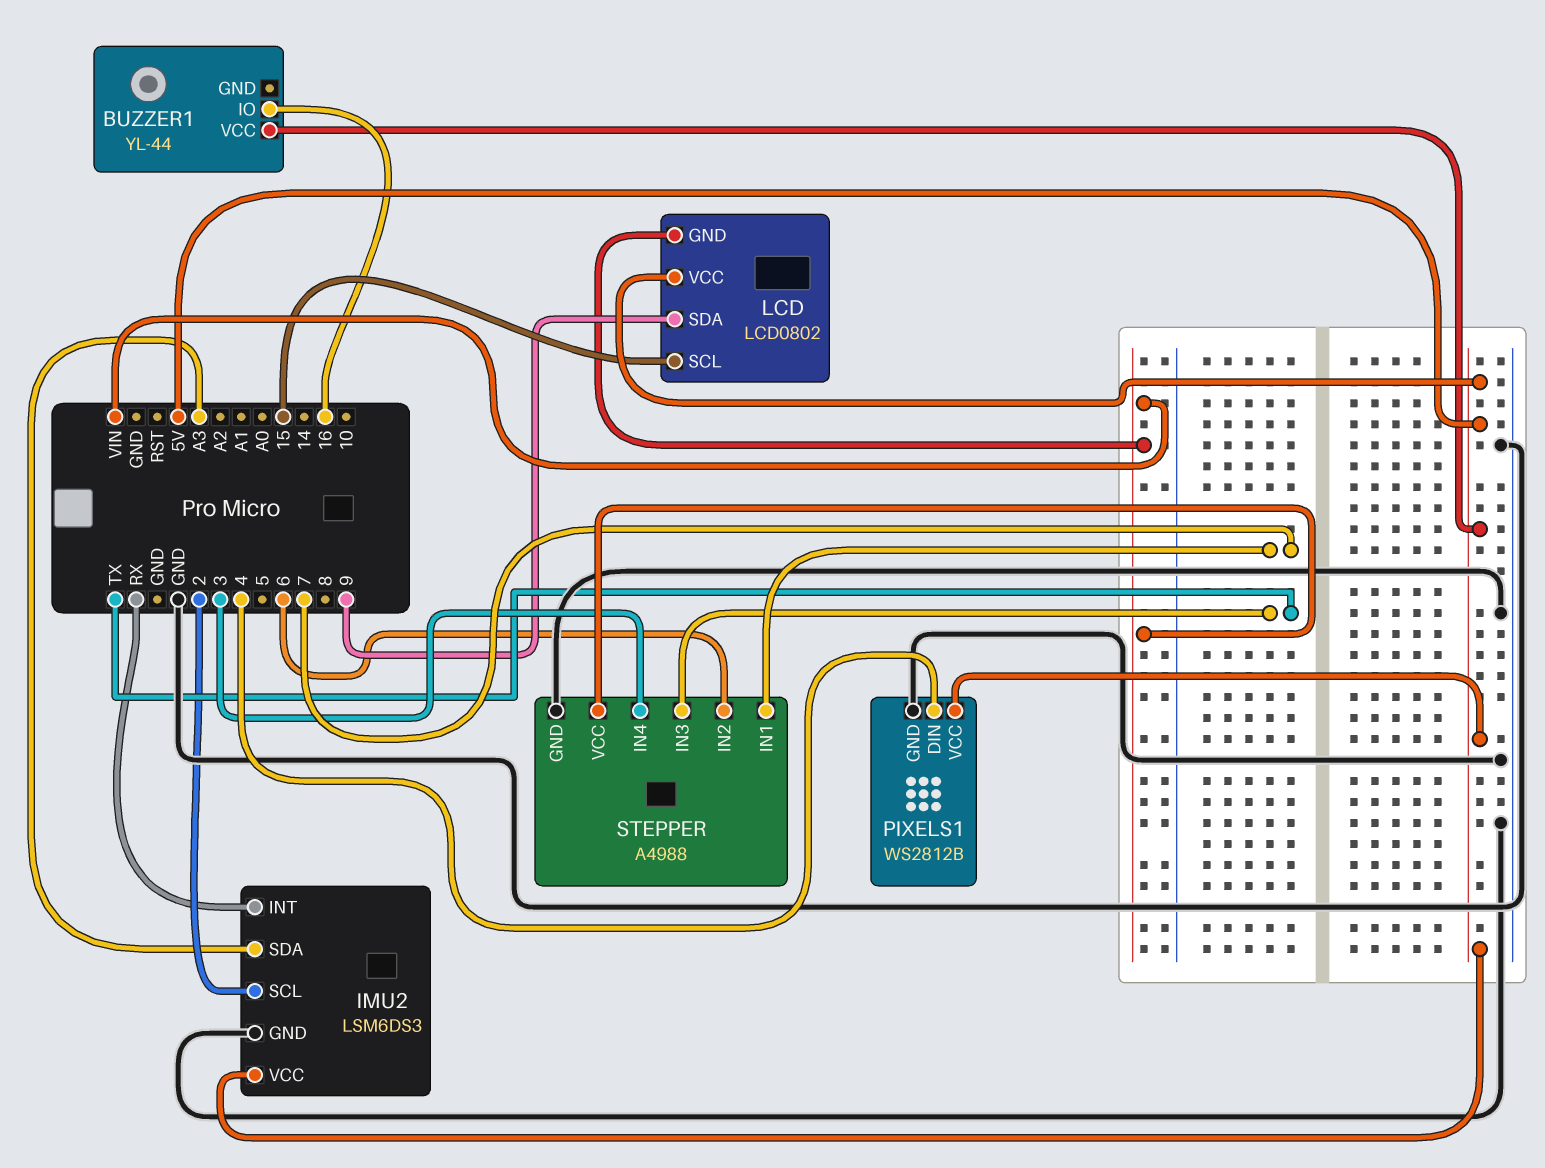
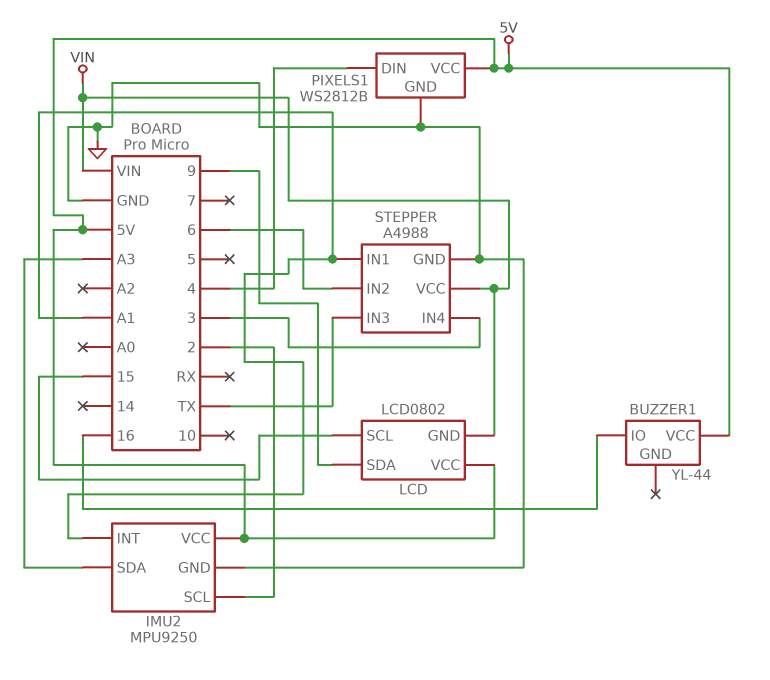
IMU2: LSM6DS3 -> MPU9250
IMU2 pin INT: RX -> A1
STEPPER pin IN1: 7 -> A1

